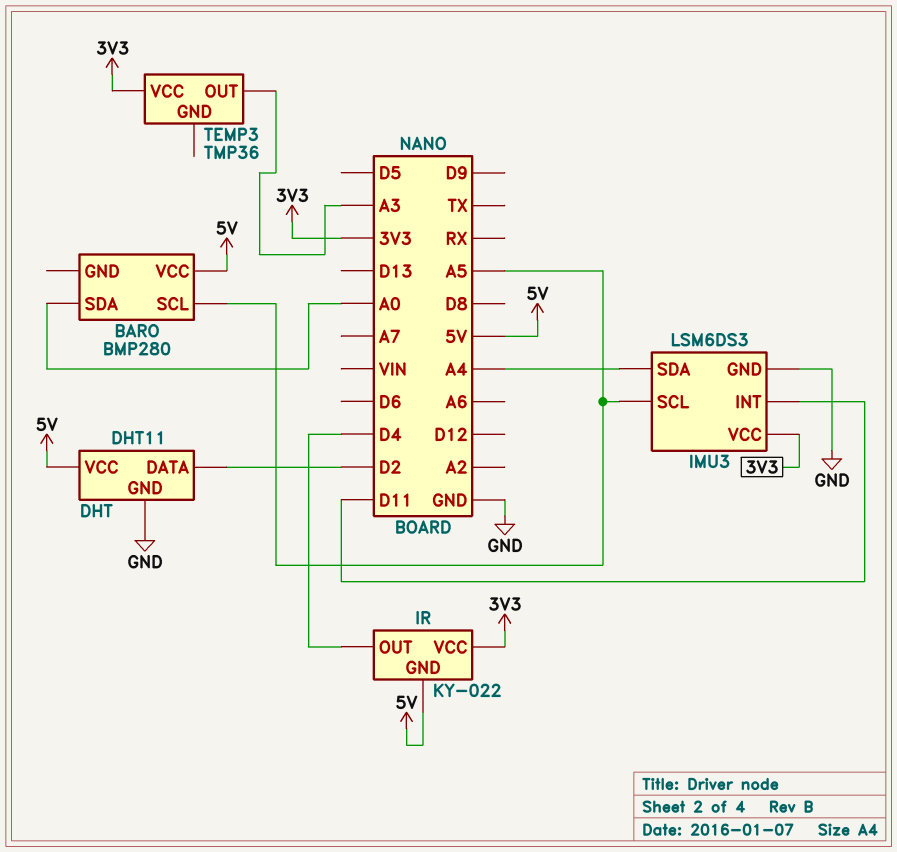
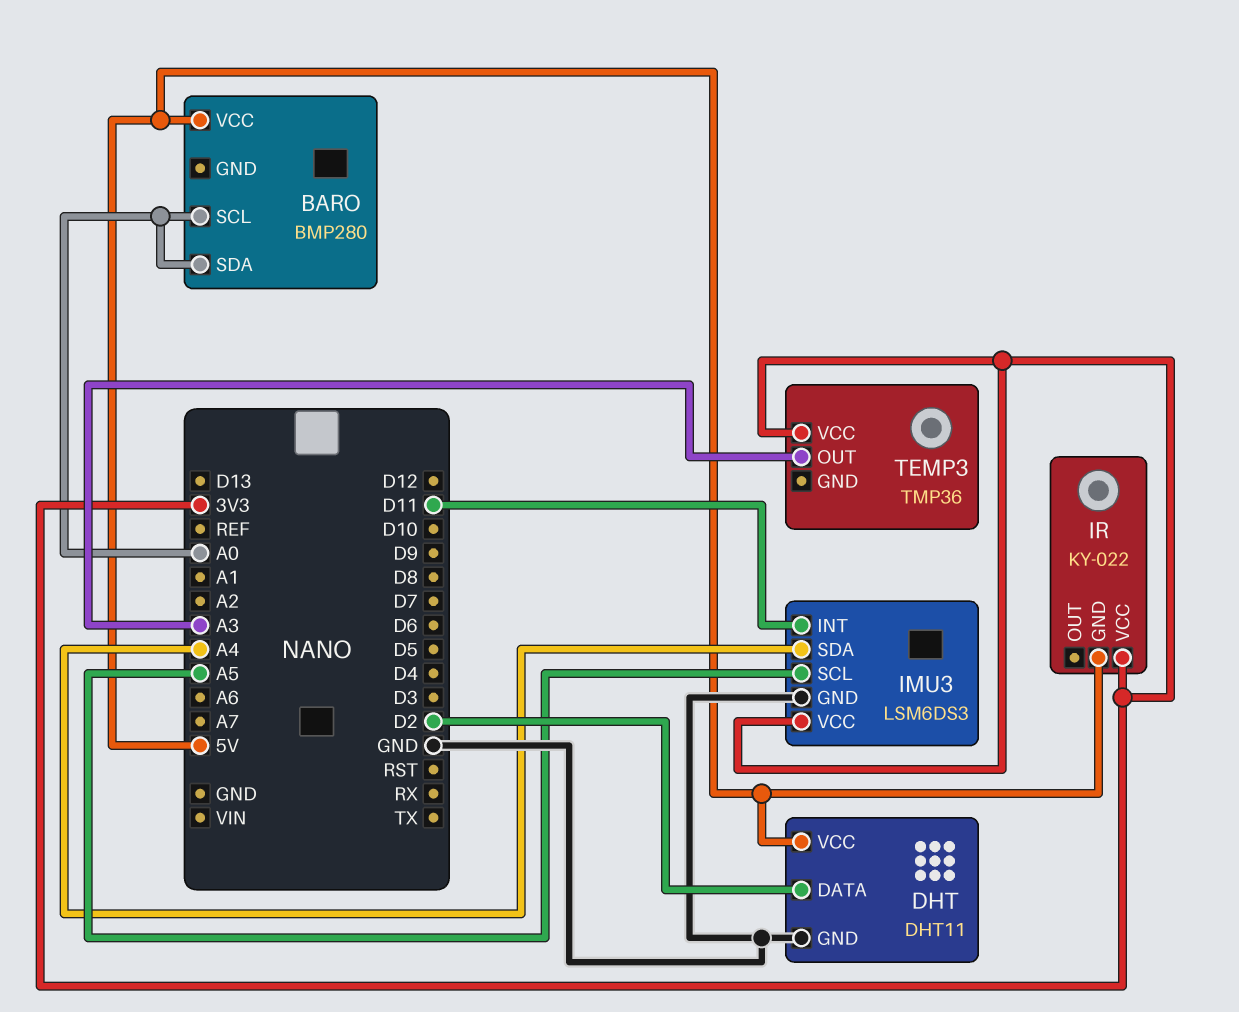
BARO pin SCL: A5 -> A0
IR pin OUT: D4 -> none

